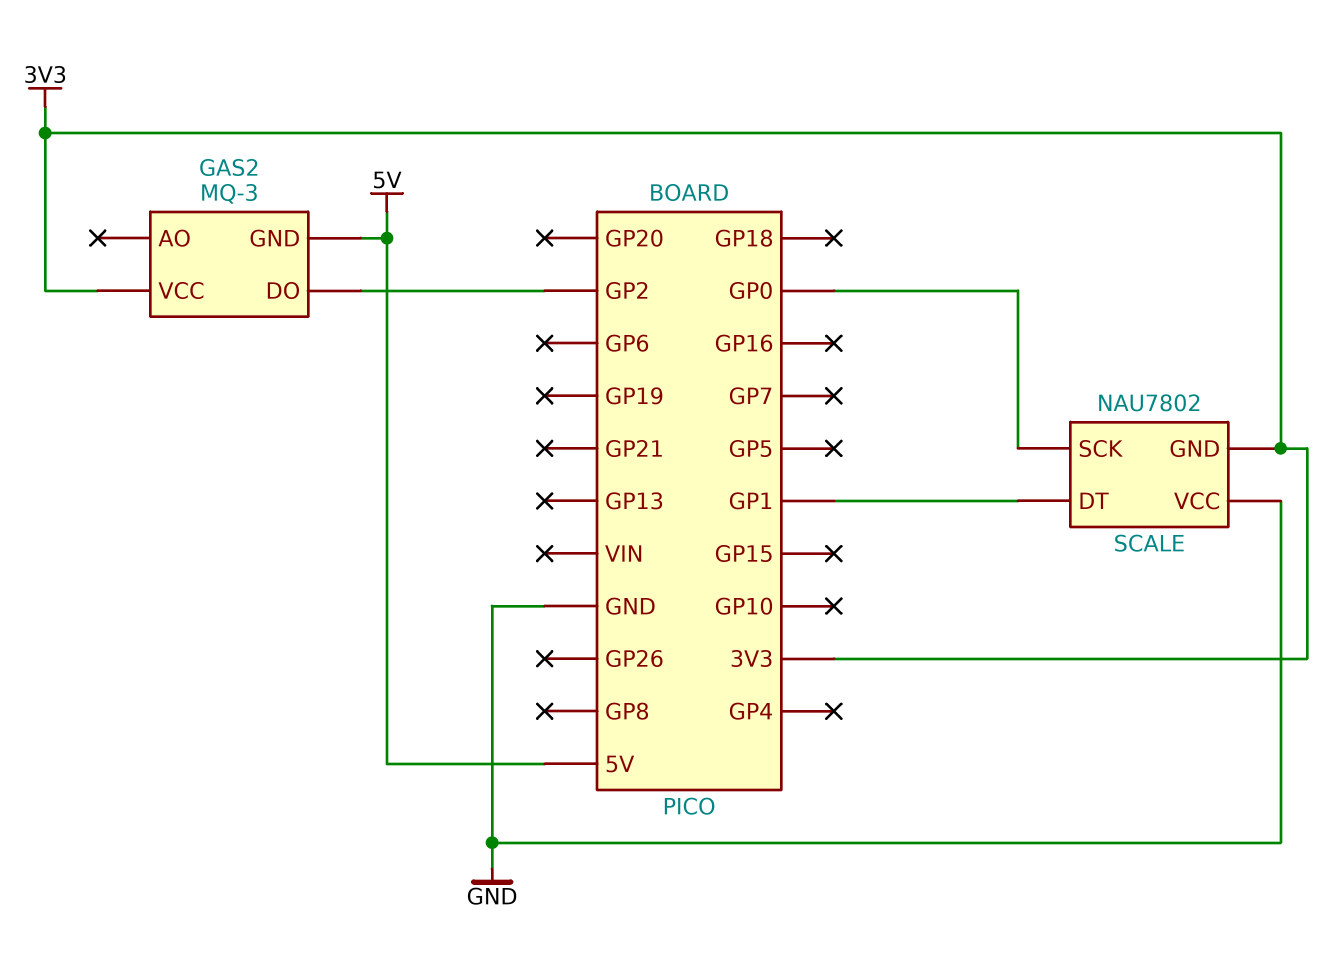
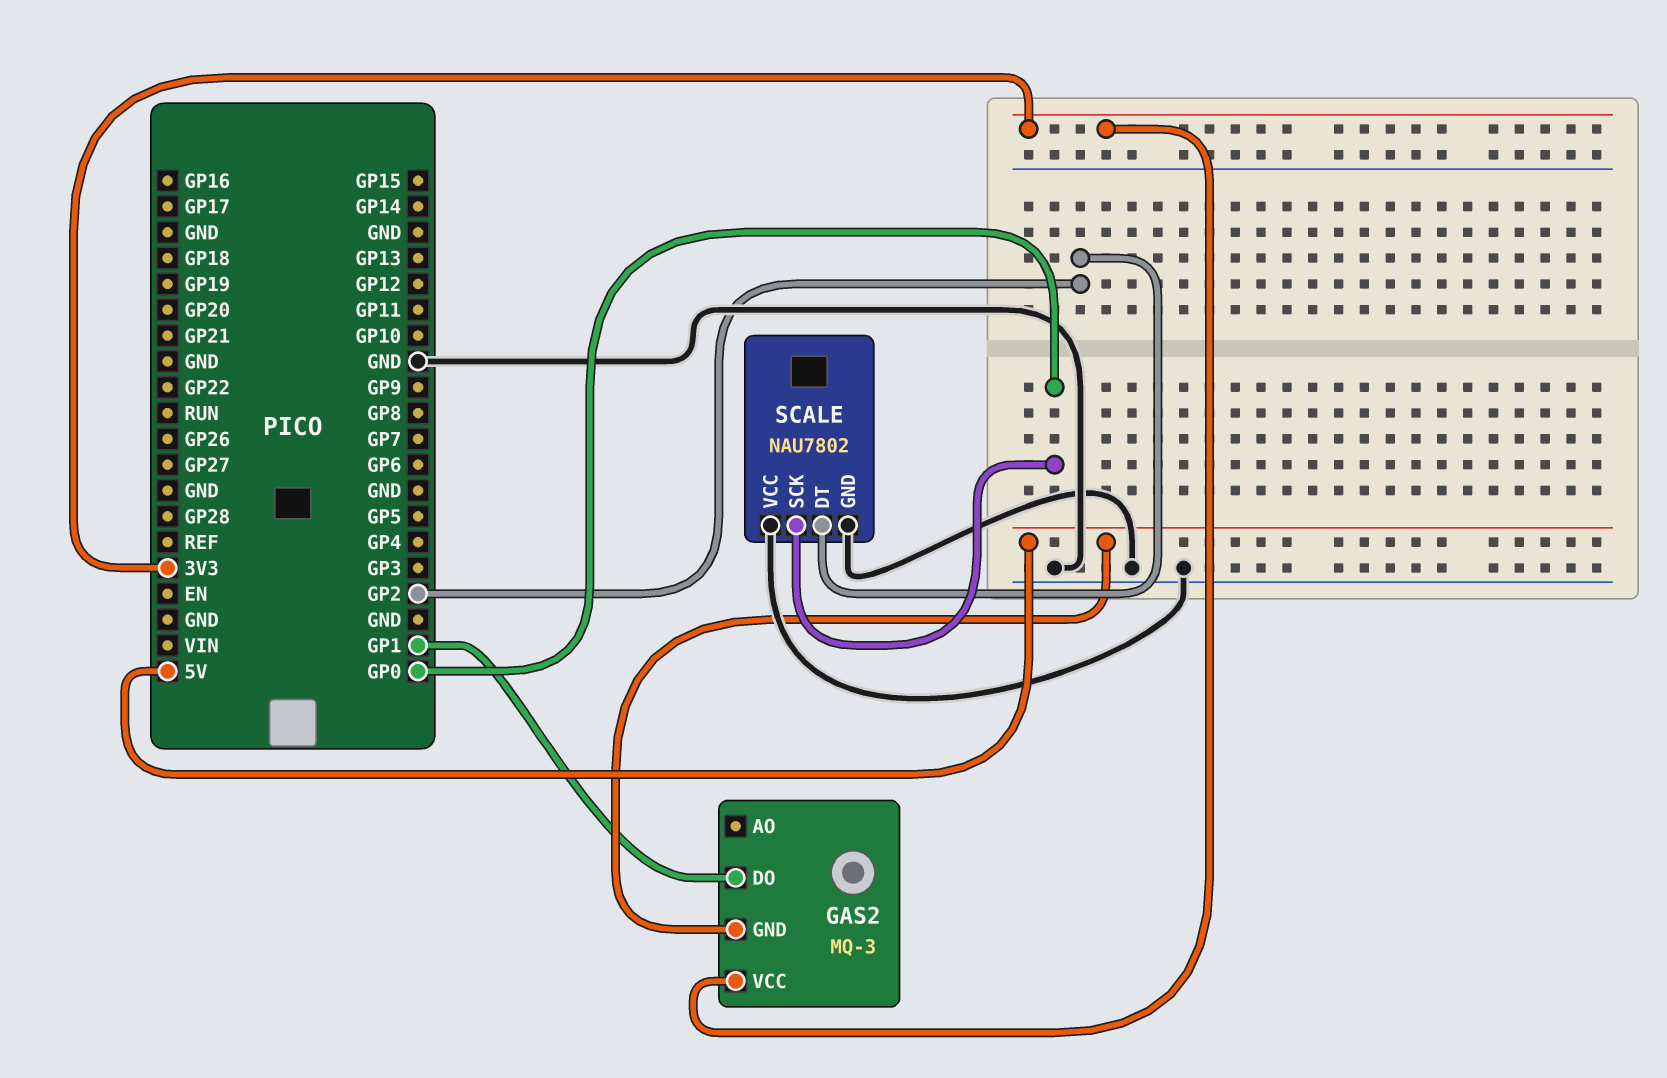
GAS2 pin DO: GP2 -> GP1
SCALE pin DT: GP1 -> GP2
SCALE pin GND: 3V3 -> GND

